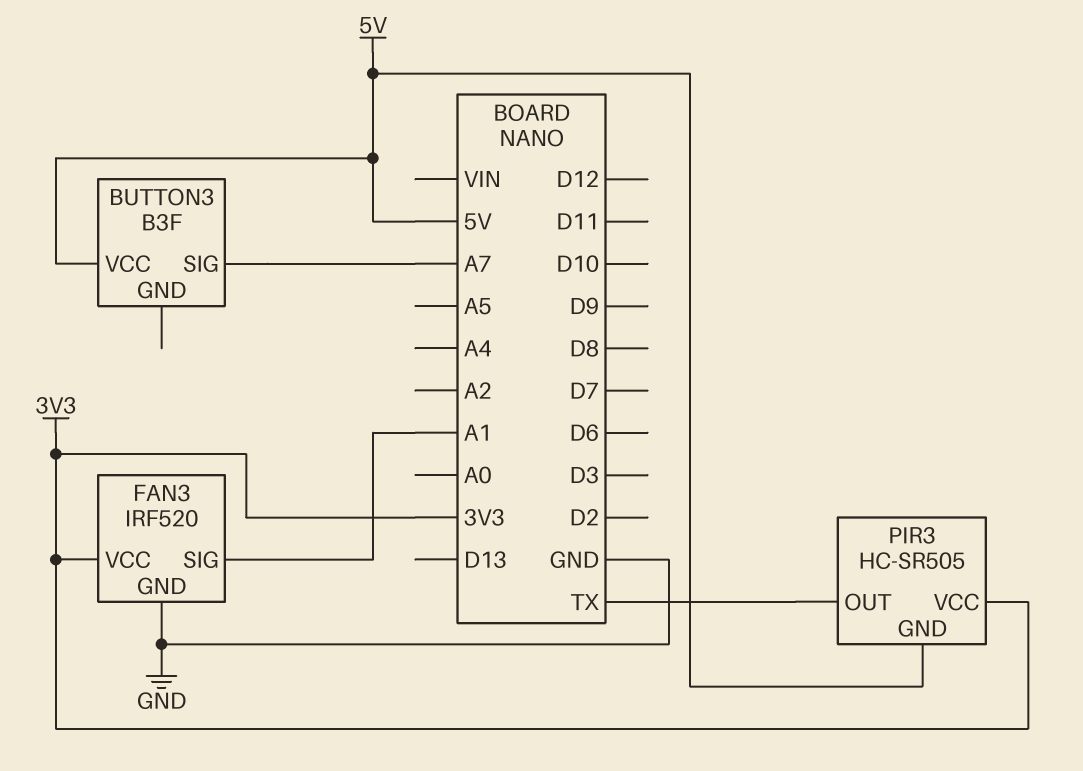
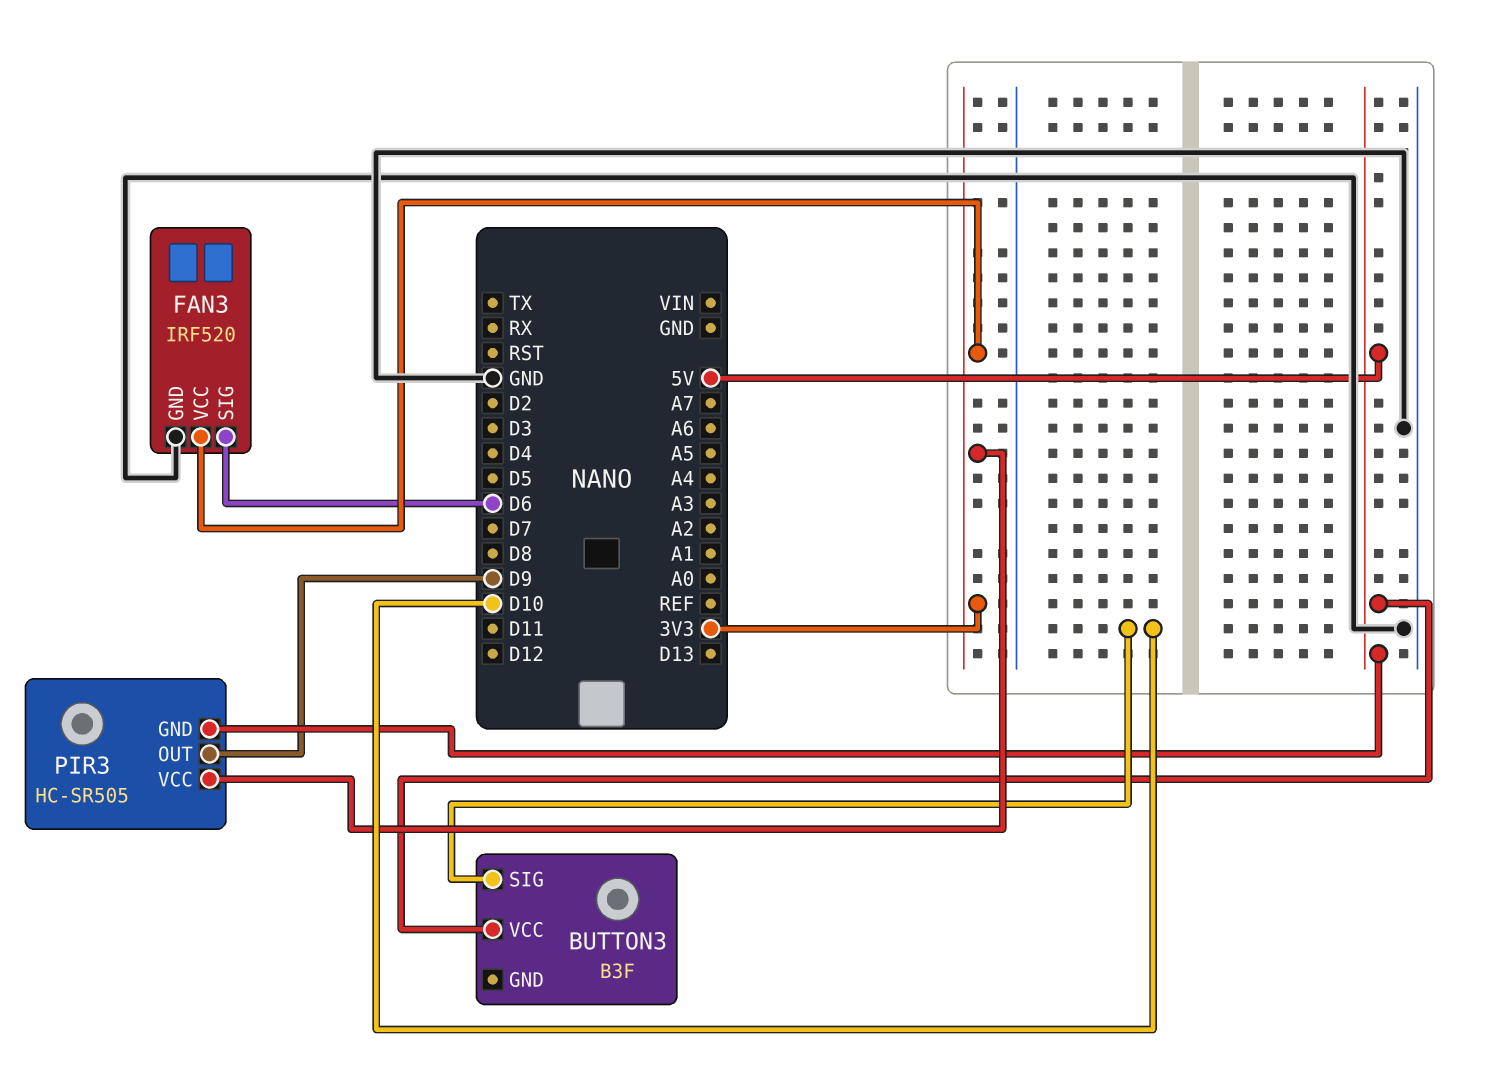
BUTTON3 pin SIG: A7 -> D10
FAN3 pin SIG: A1 -> D6
PIR3 pin OUT: TX -> D9

